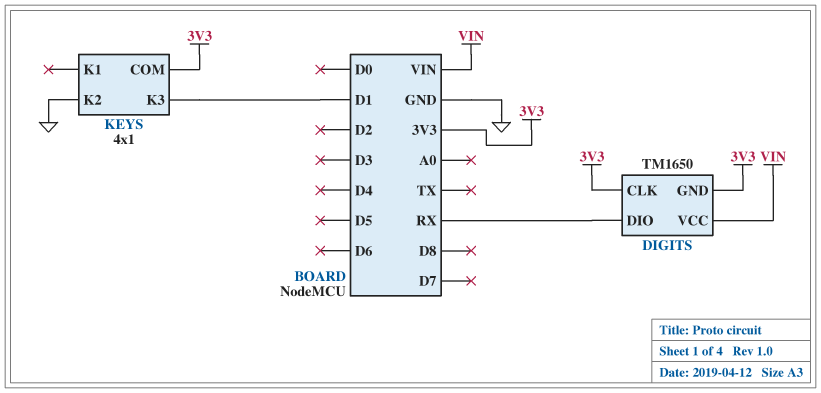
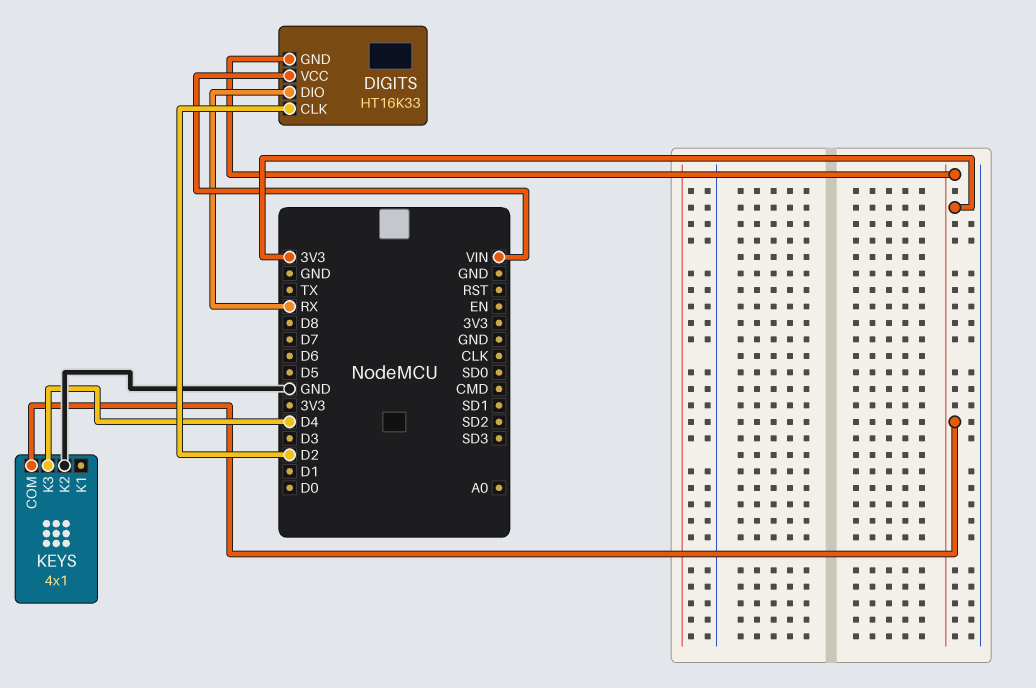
DIGITS: TM1650 -> HT16K33
DIGITS pin CLK: 3V3 -> D2
KEYS pin K3: D1 -> D4

